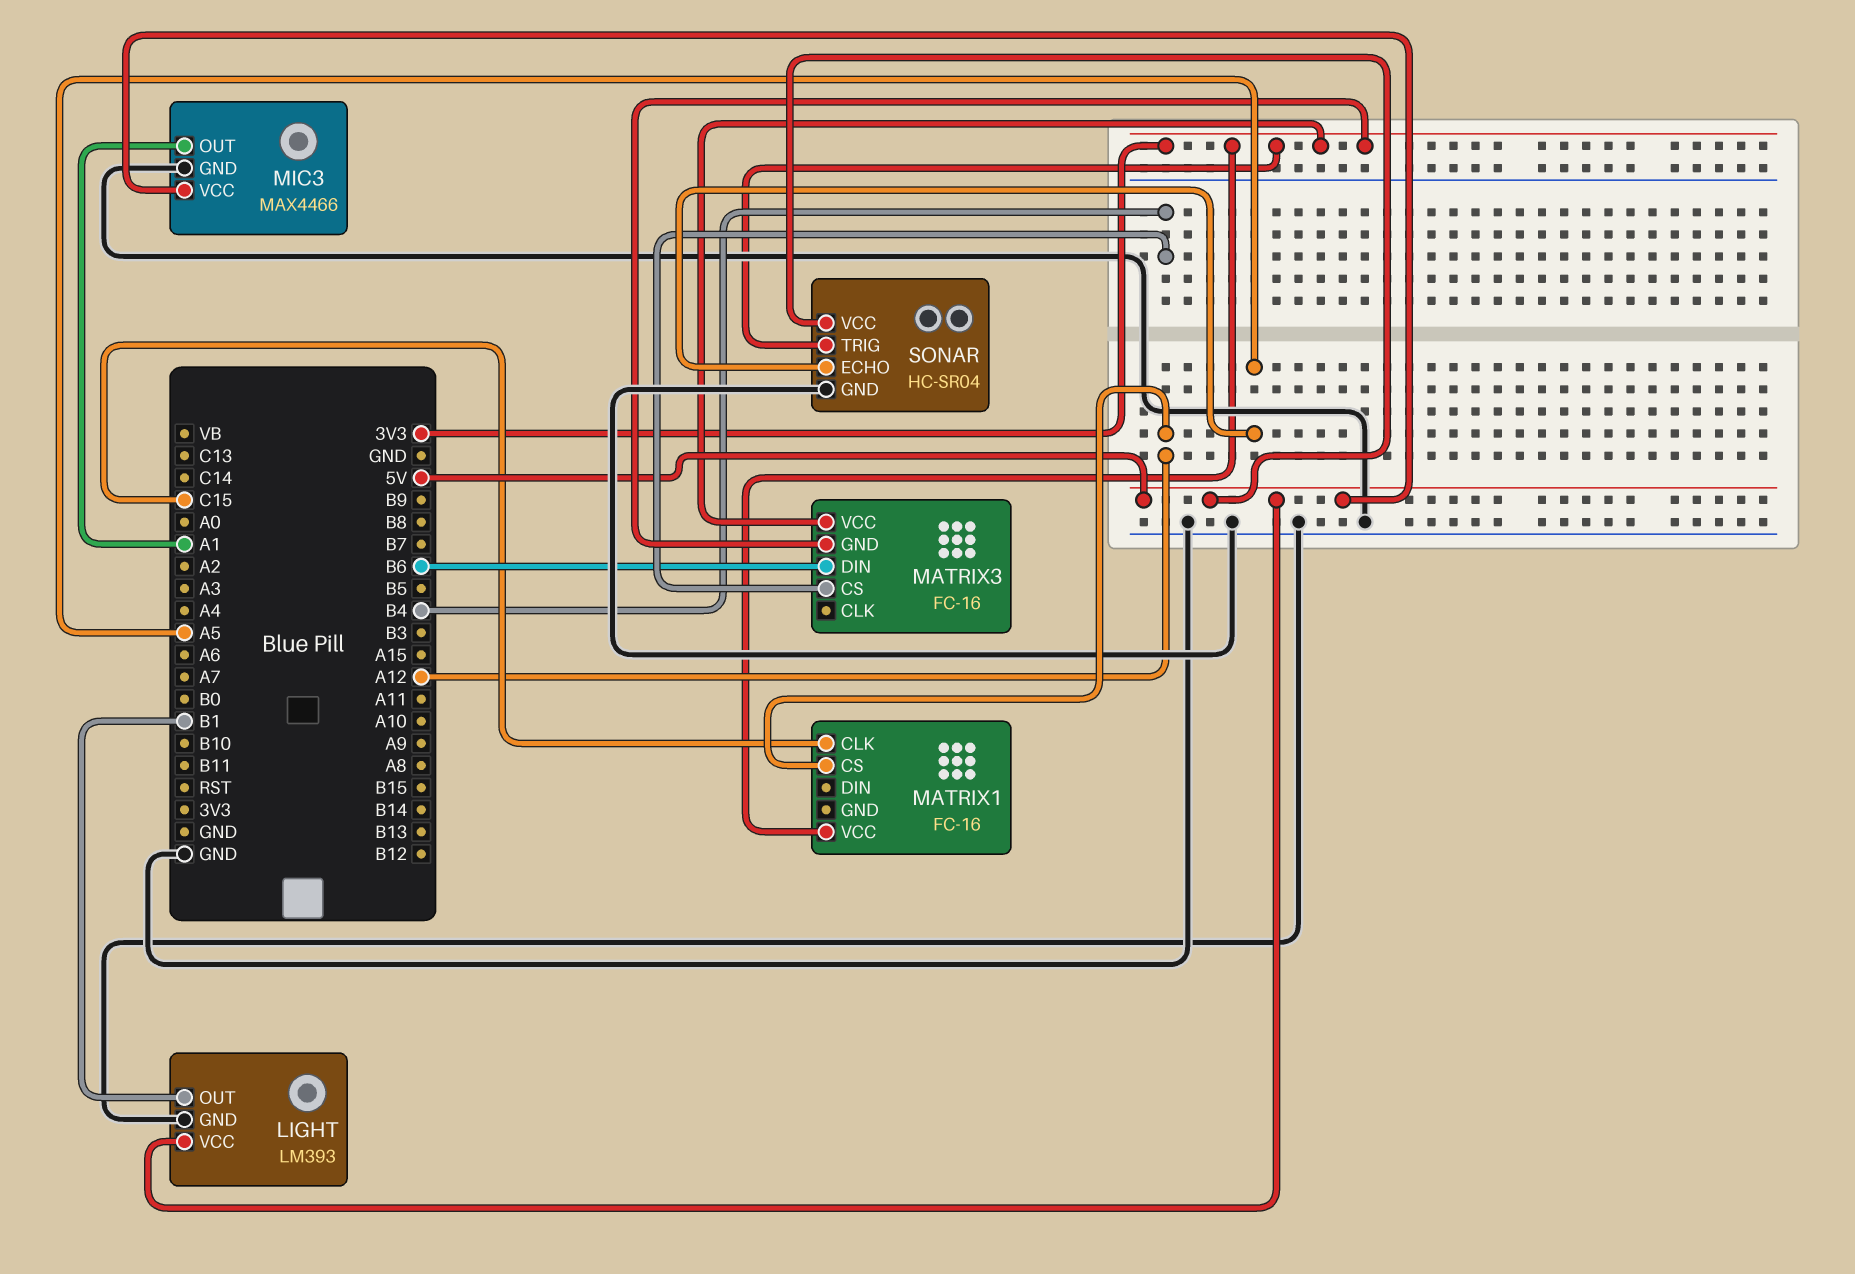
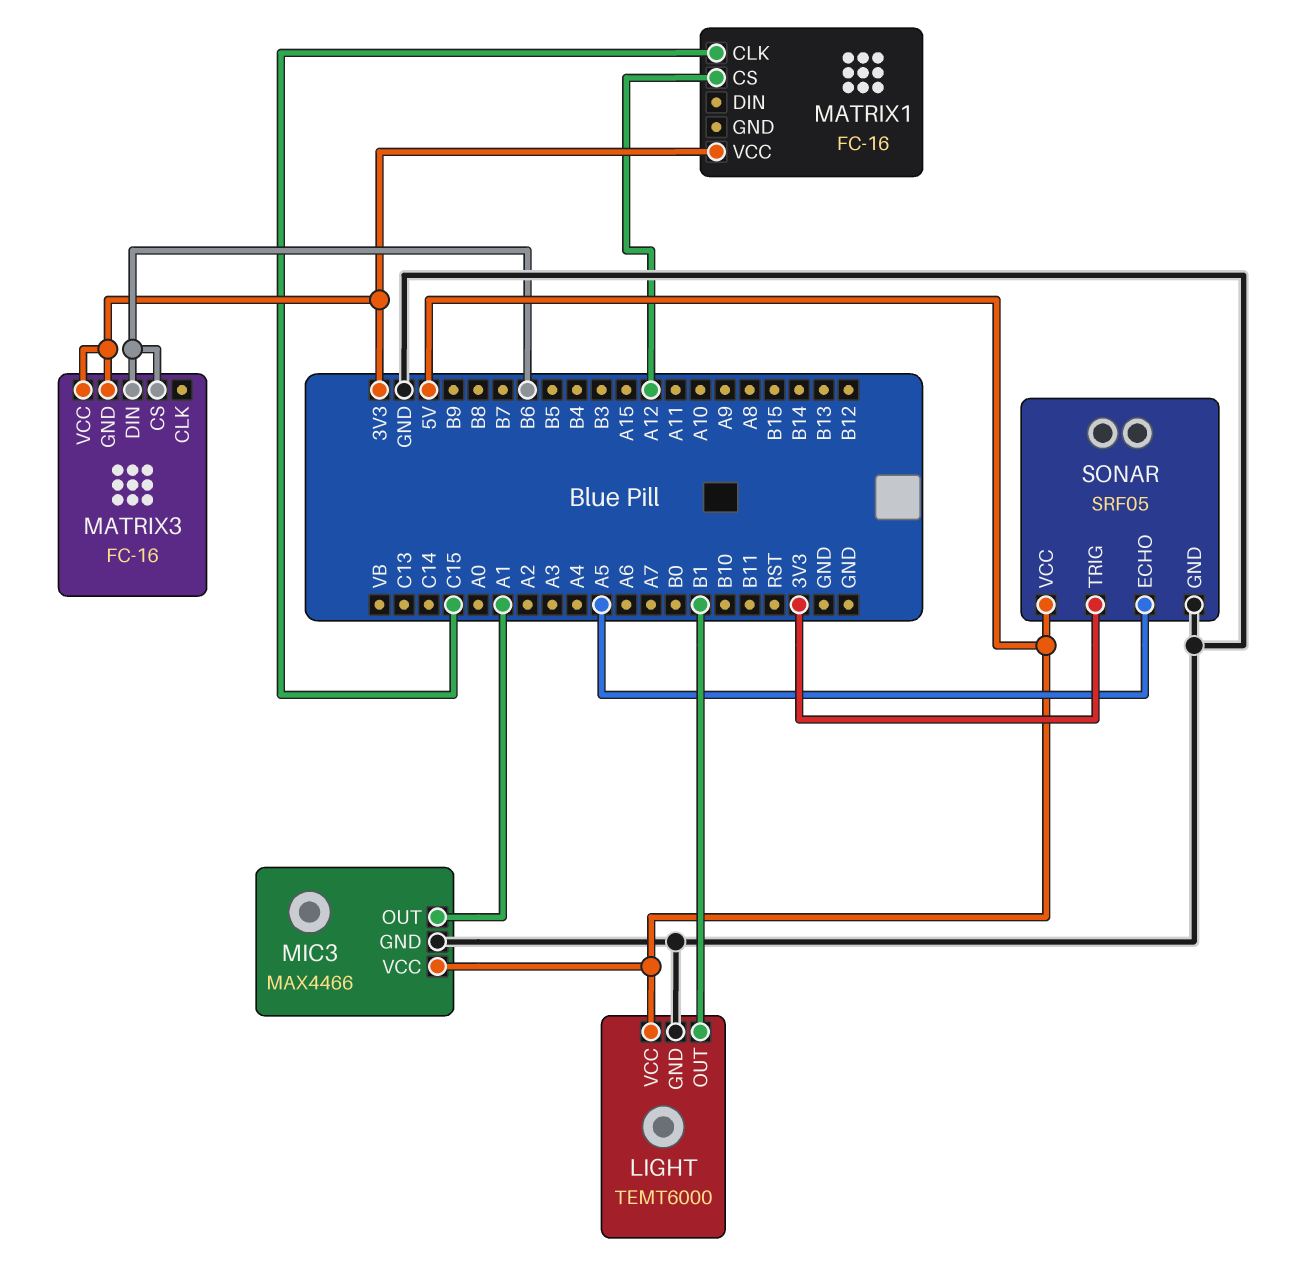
LIGHT: LM393 -> TEMT6000
MATRIX3 pin CS: B4 -> B6
SONAR: HC-SR04 -> SRF05

